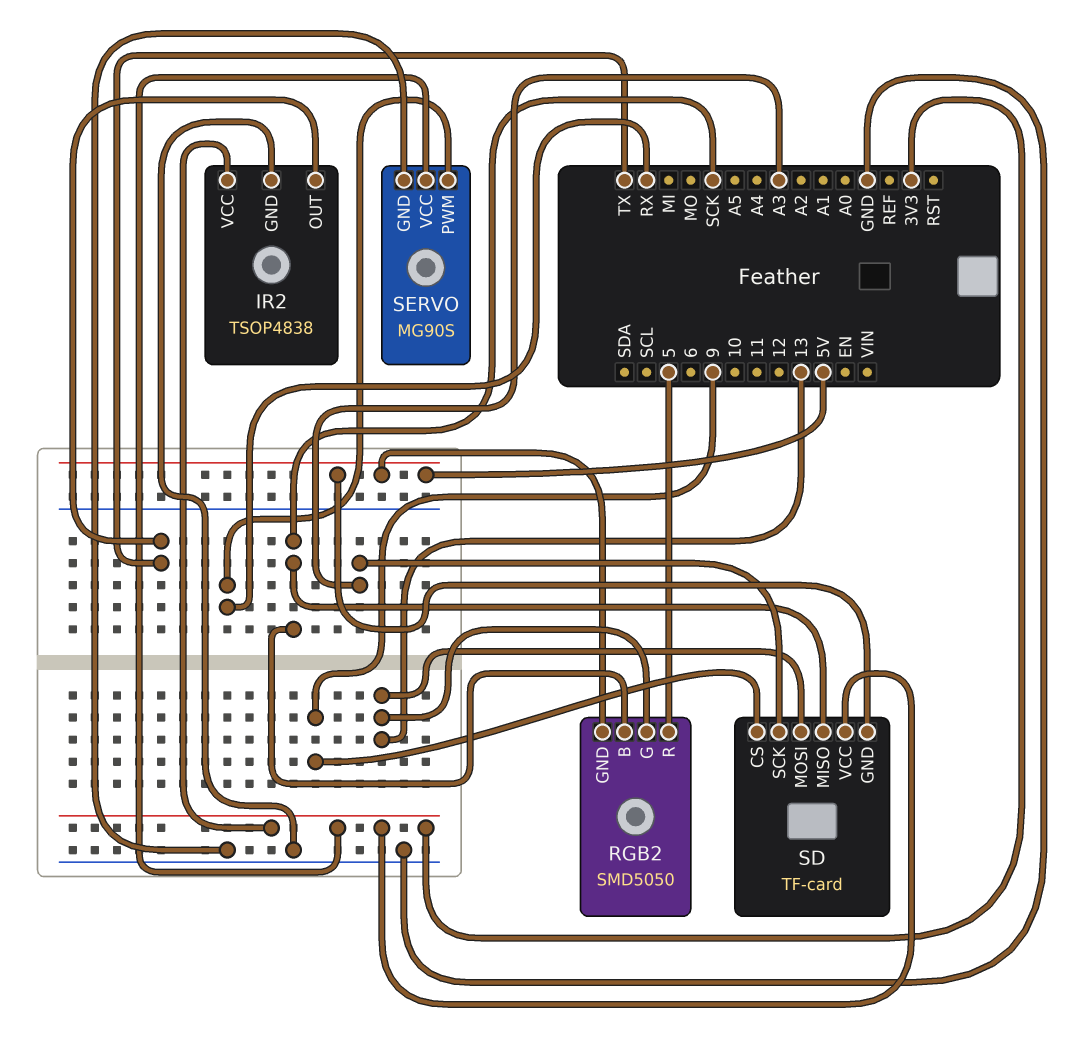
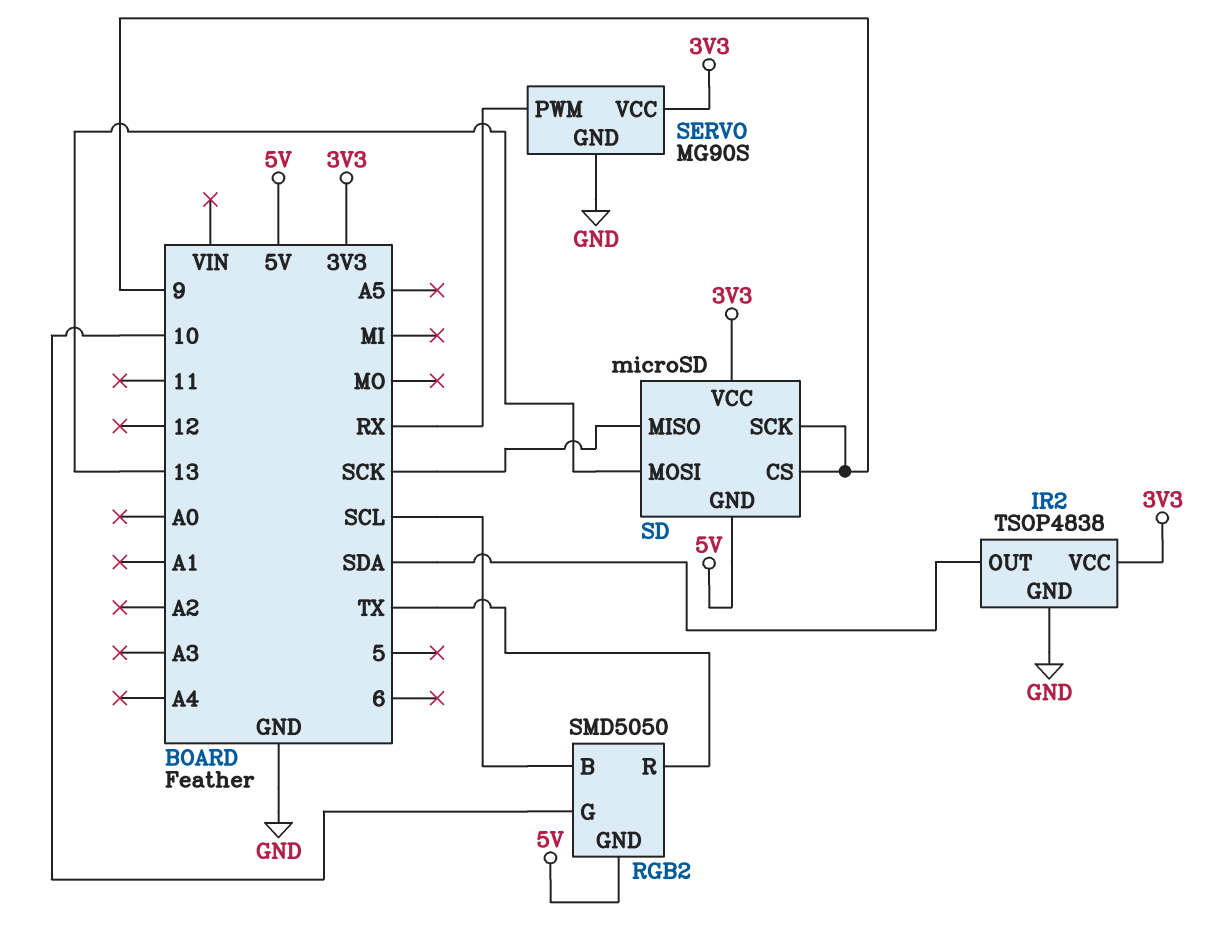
IR2 pin OUT: TX -> SDA
RGB2 pin B: SCK -> SCL
RGB2 pin G: 13 -> 10
RGB2 pin R: 5 -> TX
SD: TF-card -> microSD
SD pin SCK: A3 -> 9

